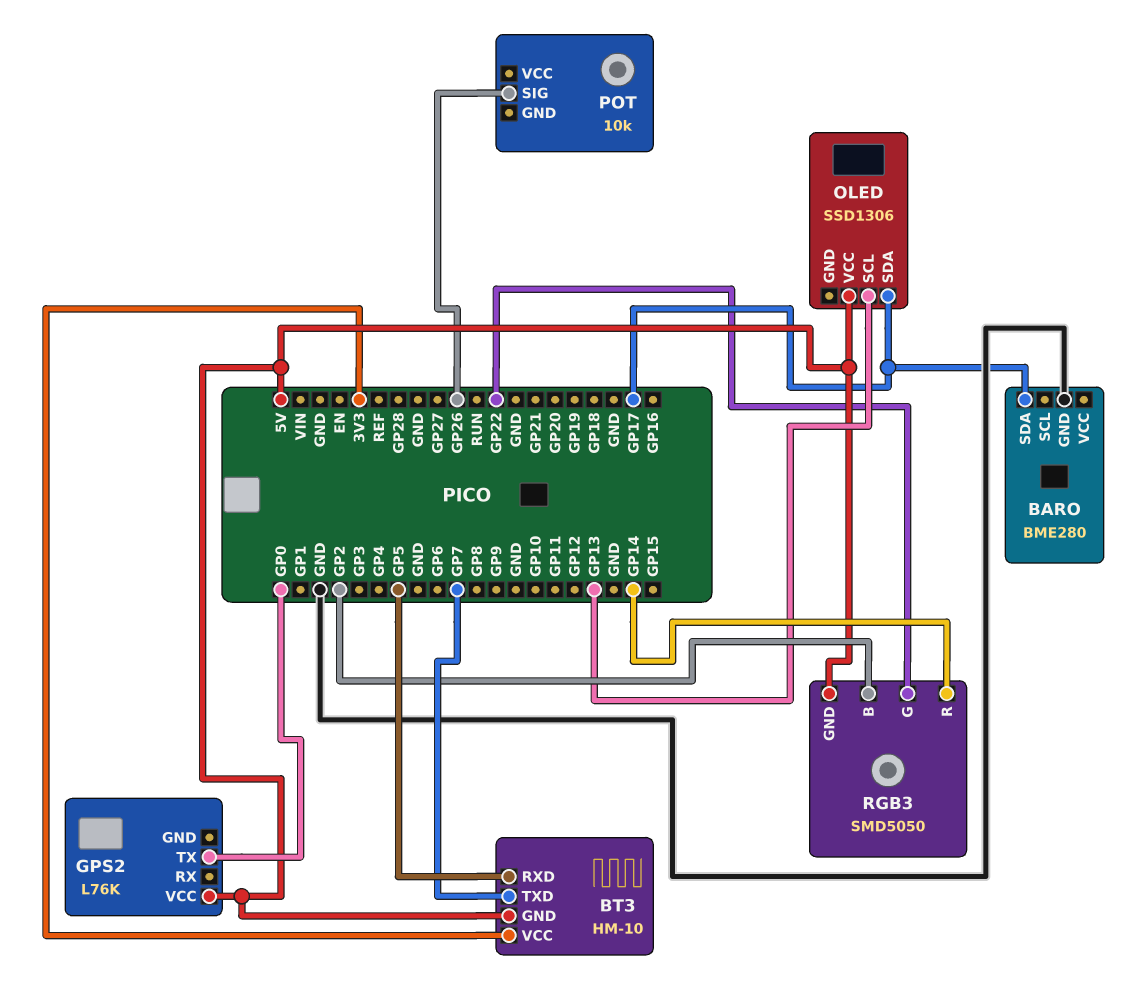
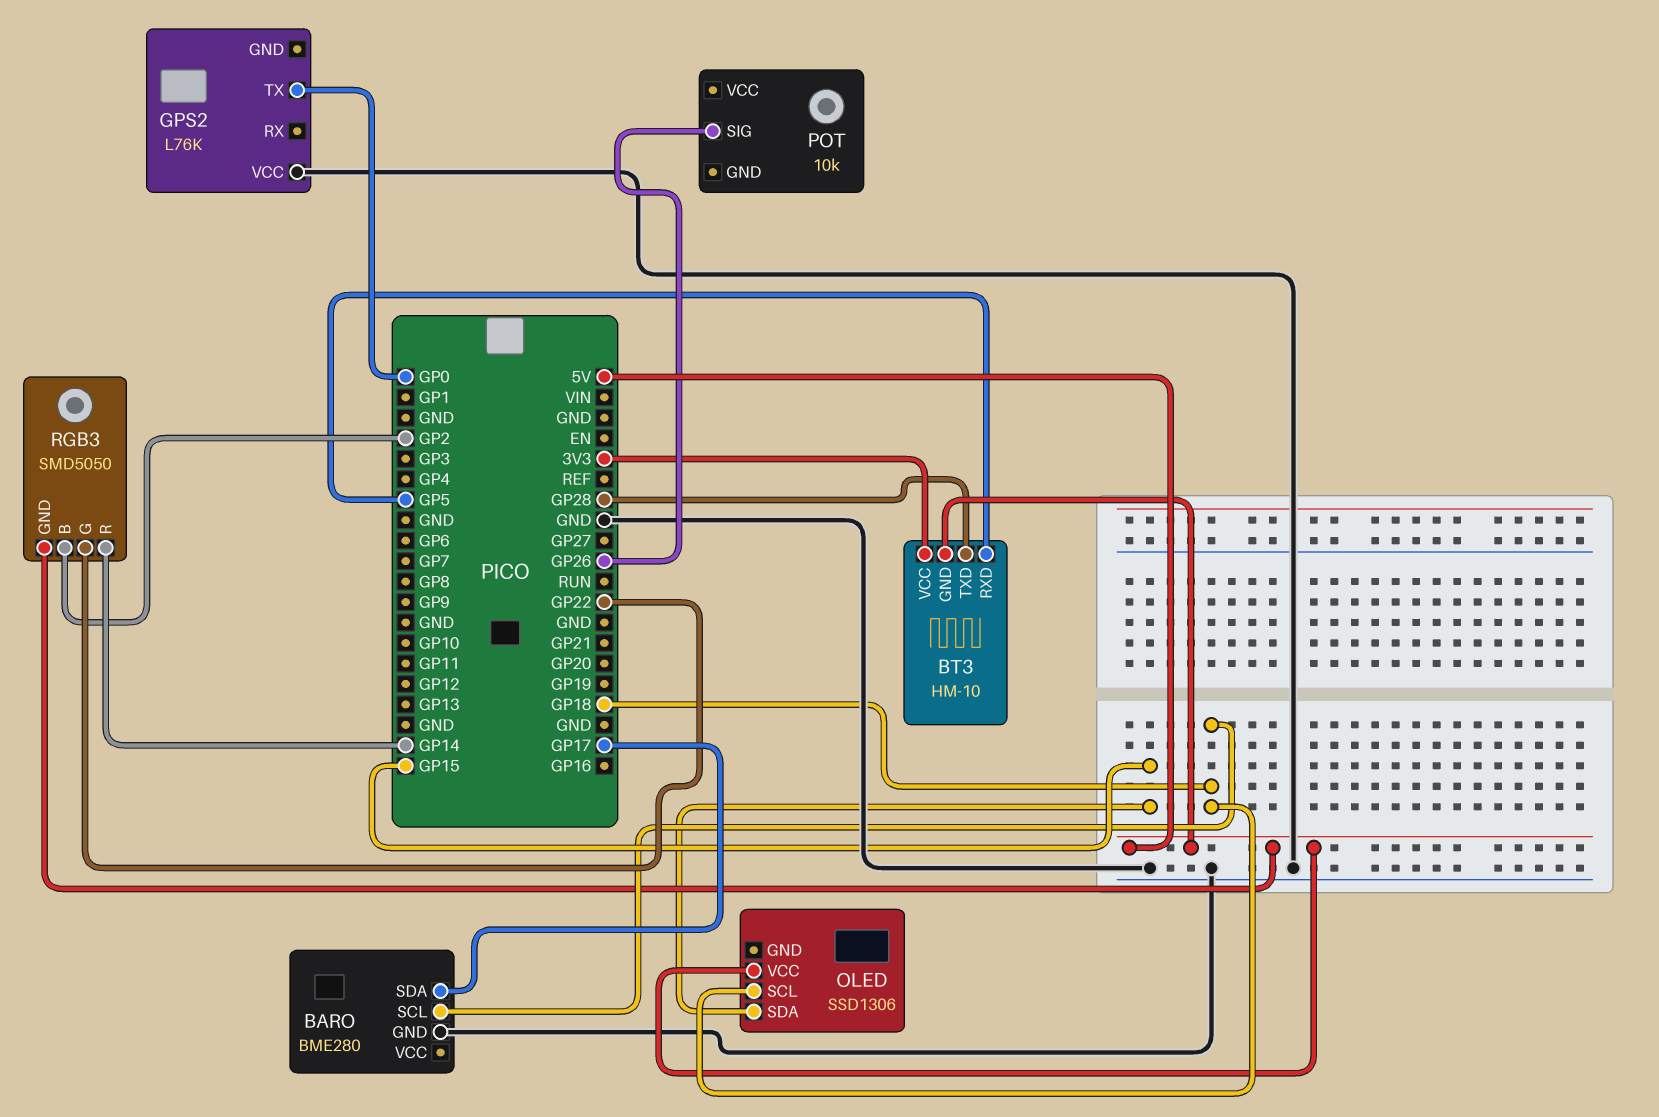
BARO pin SCL: none -> GP18
BT3 pin TXD: GP7 -> GP28
GPS2 pin VCC: 5V -> GND
OLED pin SCL: GP13 -> GP18
OLED pin SDA: GP17 -> GP15

